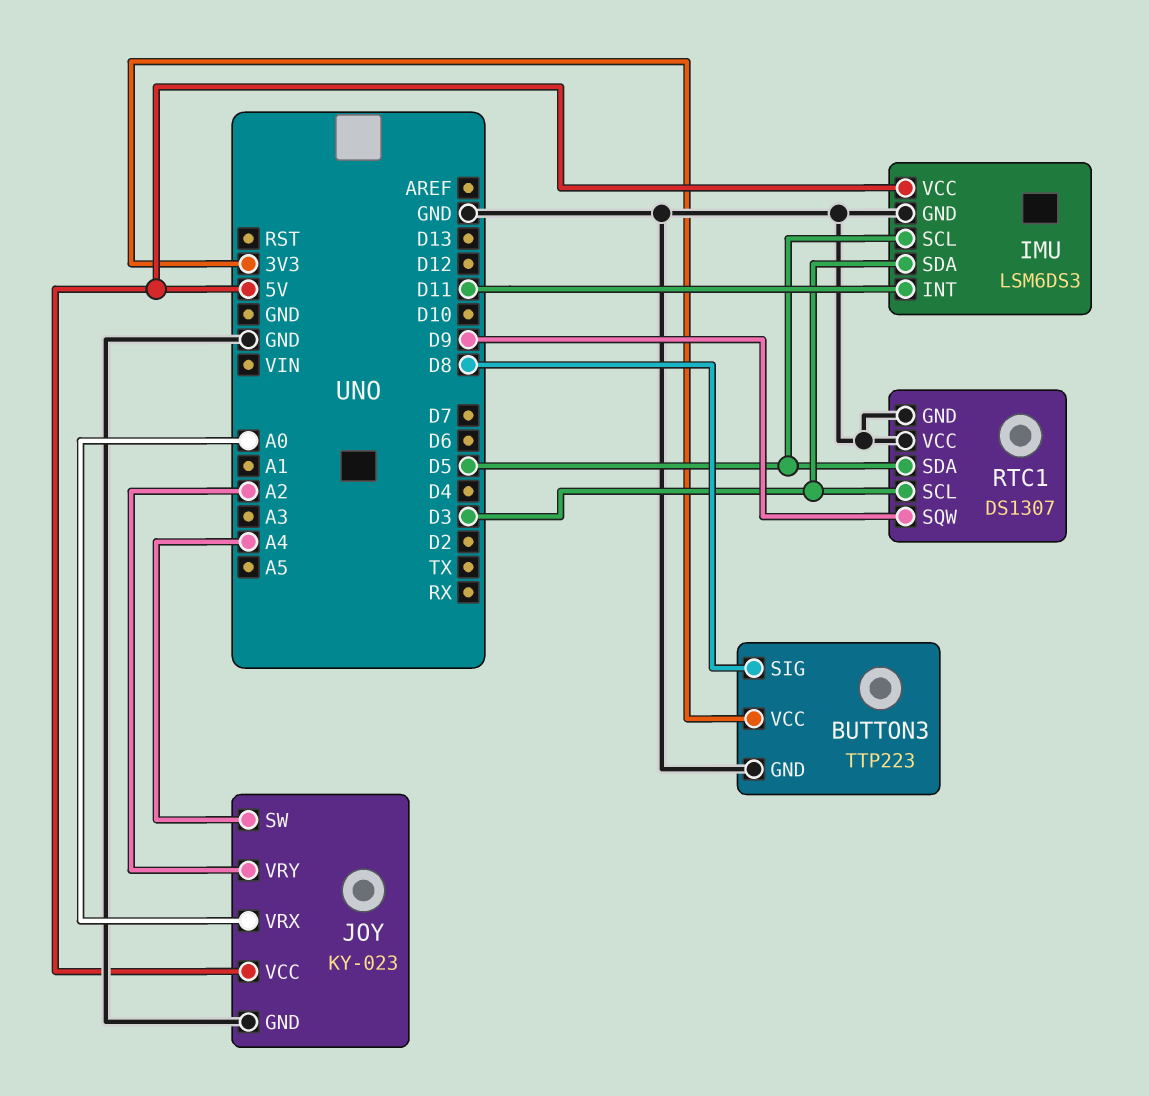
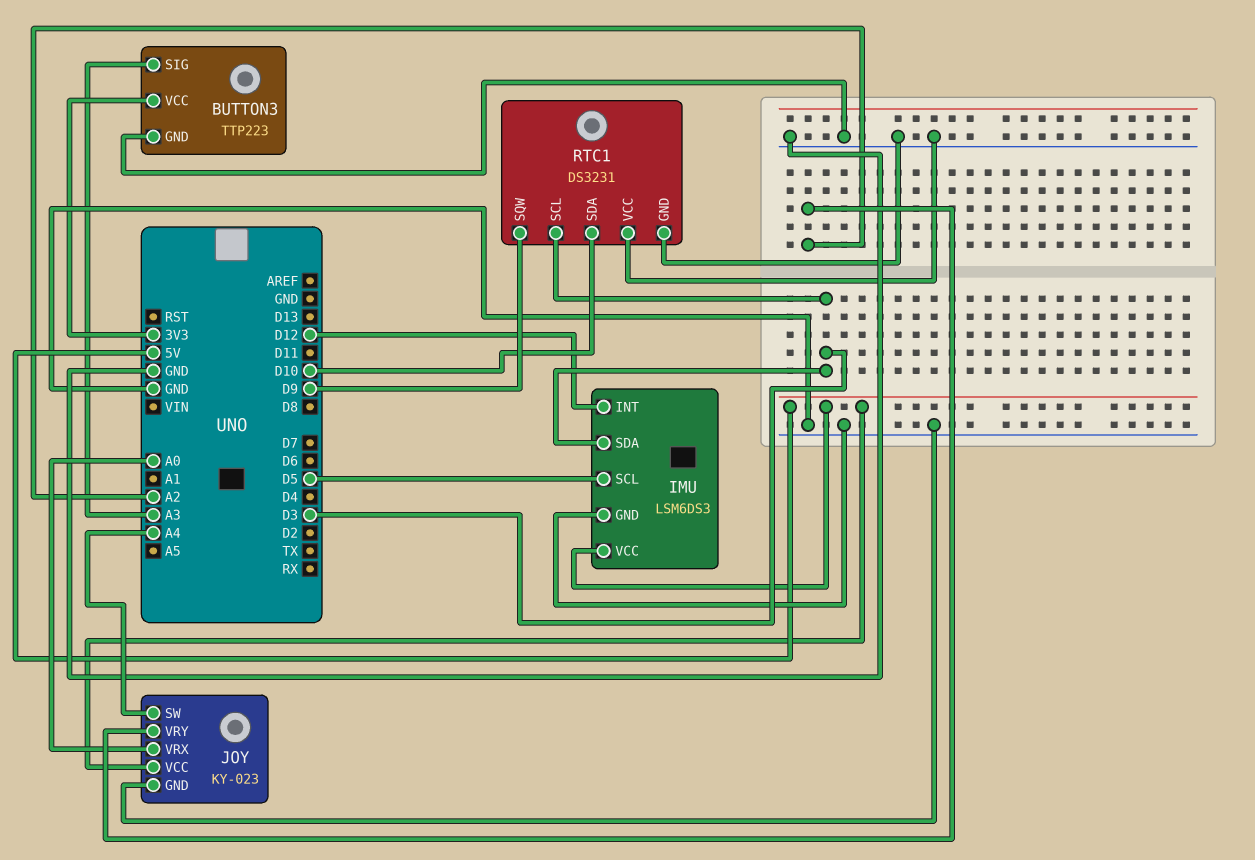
BUTTON3 pin SIG: D8 -> A3
IMU pin INT: D11 -> D12
RTC1: DS1307 -> DS3231
RTC1 pin SDA: D5 -> D10

